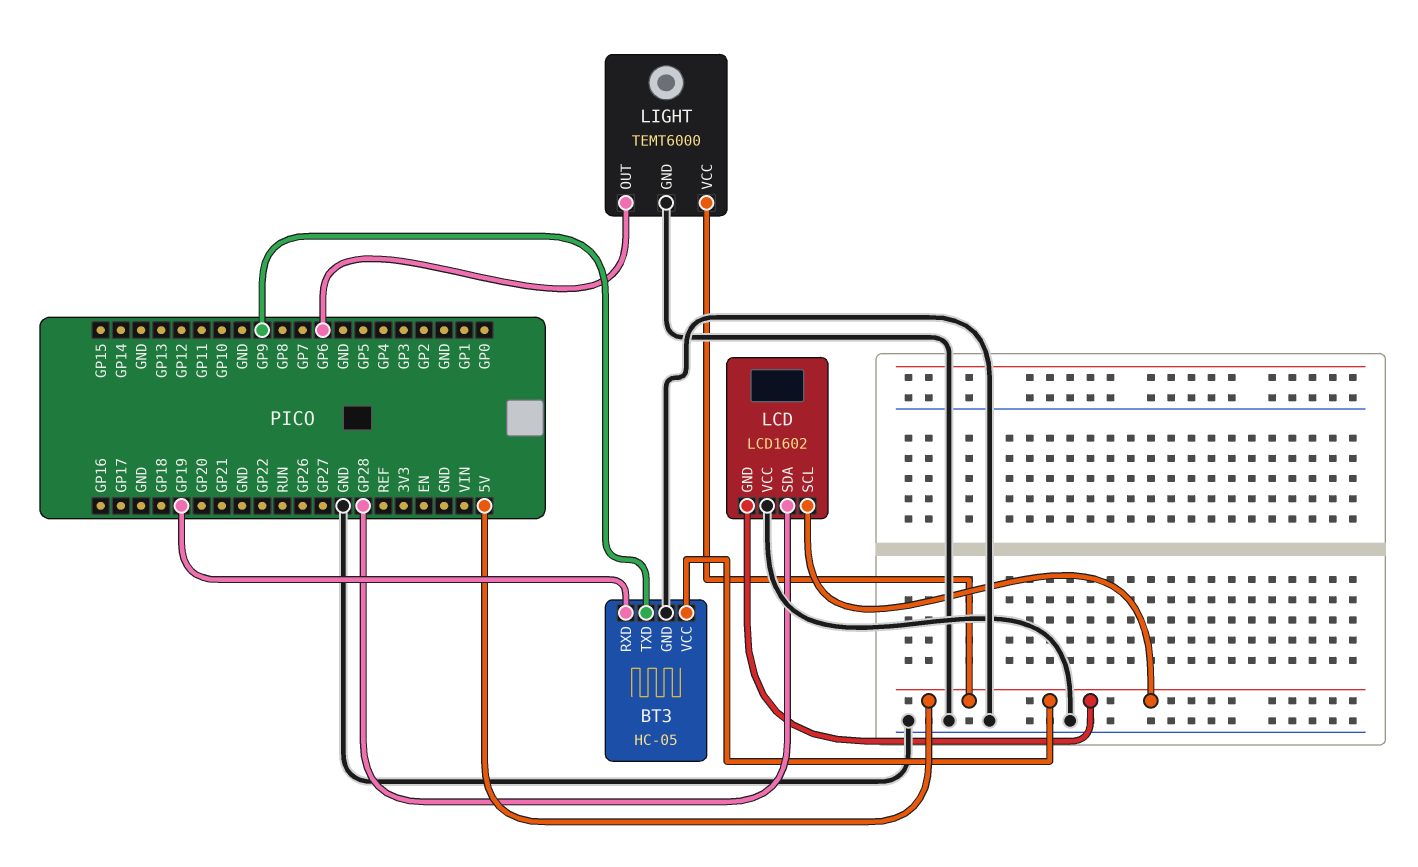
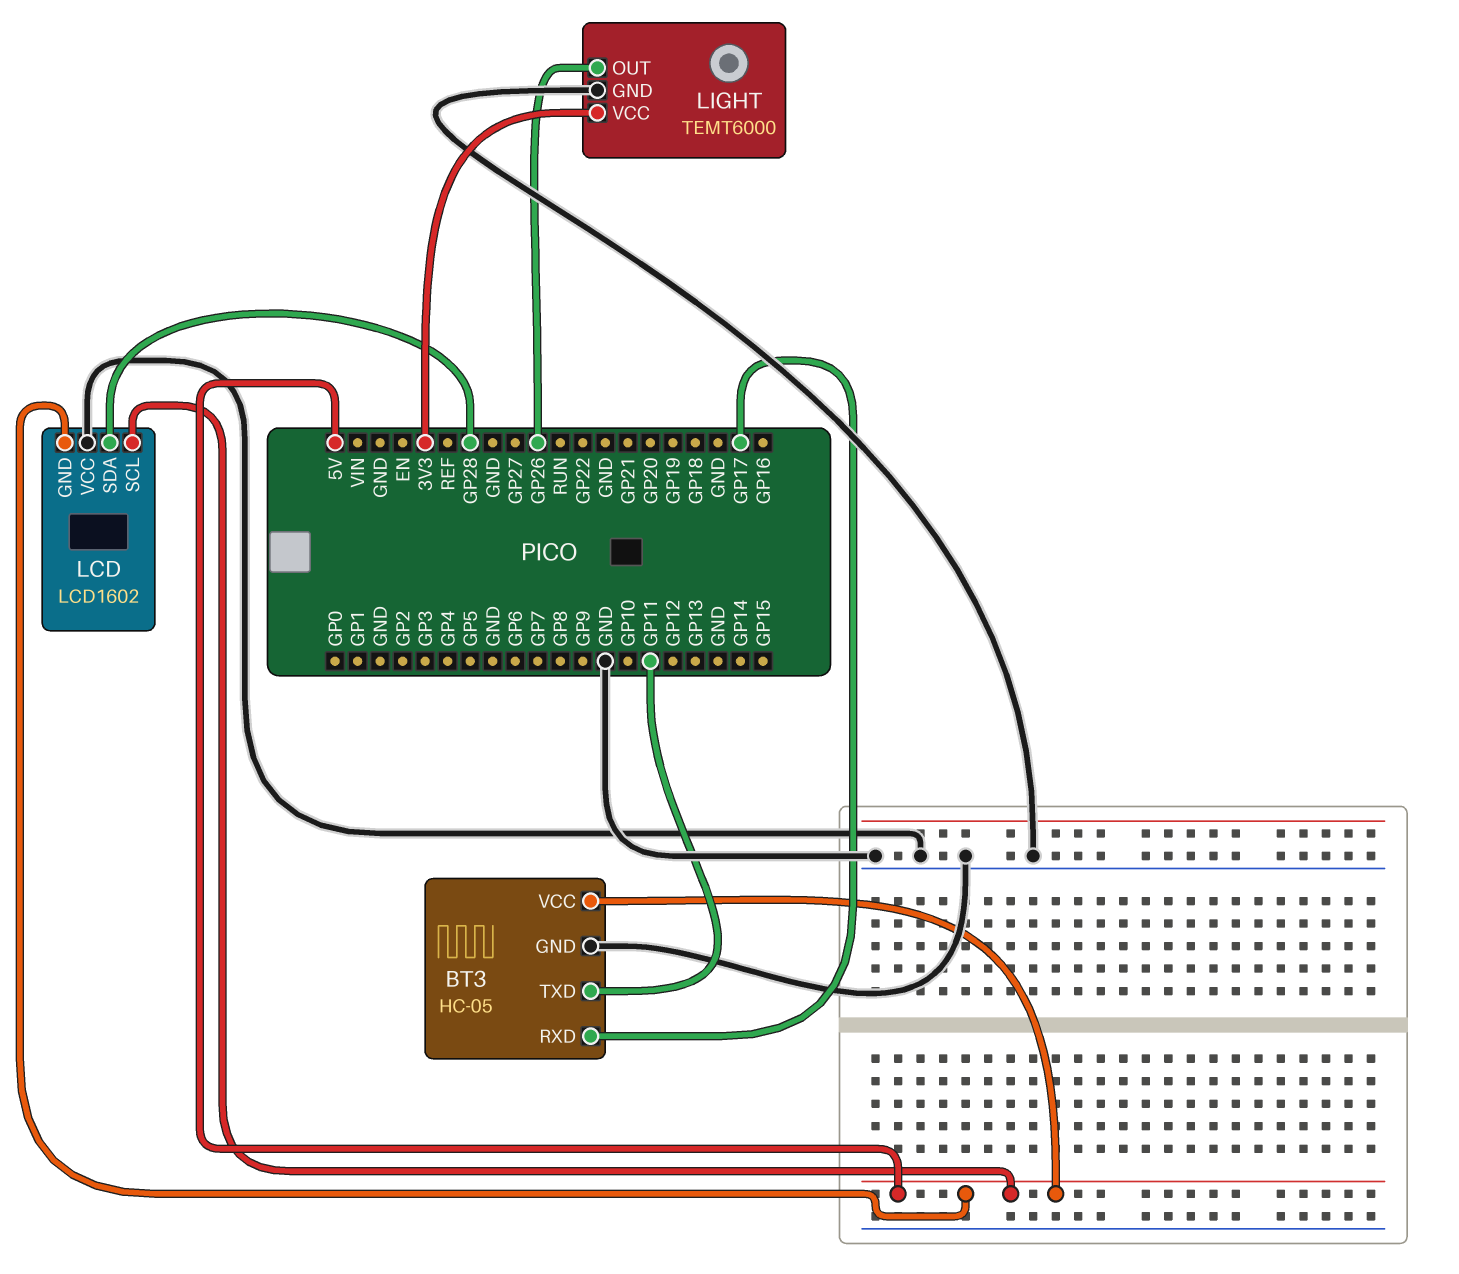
BT3 pin RXD: GP19 -> GP17
BT3 pin TXD: GP9 -> GP11
LIGHT pin OUT: GP6 -> GP26
LIGHT pin VCC: 5V -> 3V3

